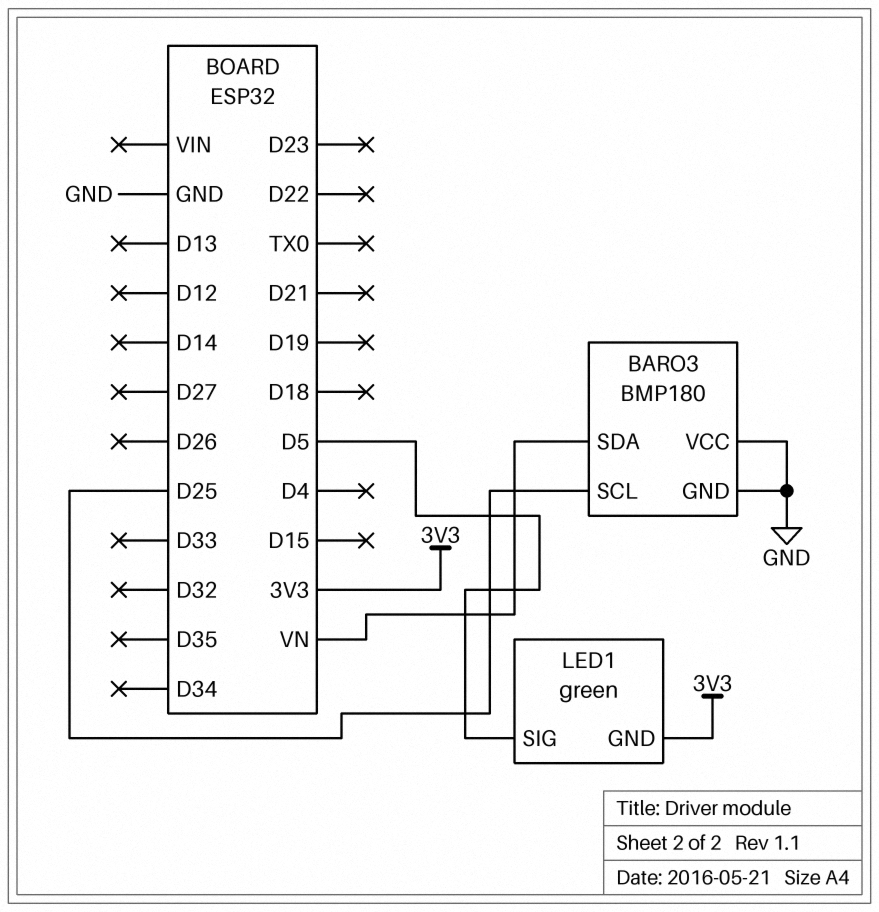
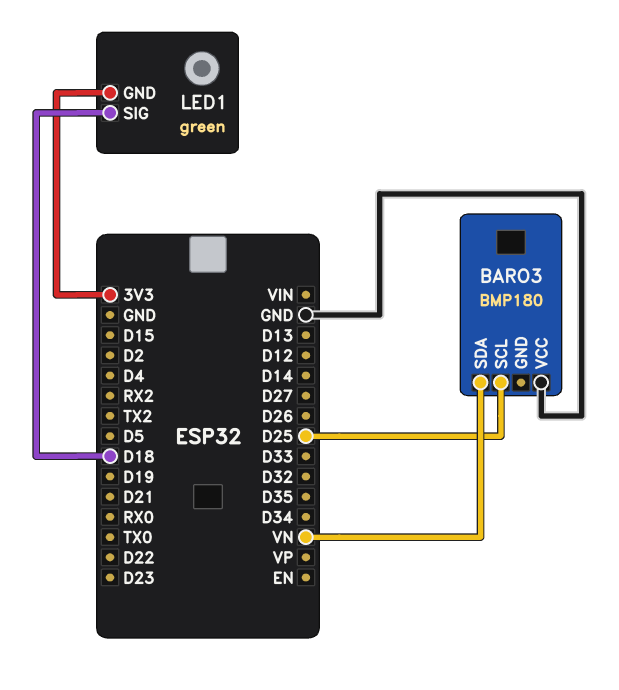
BARO3 pin GND: GND -> none
LED1 pin SIG: D5 -> D18

